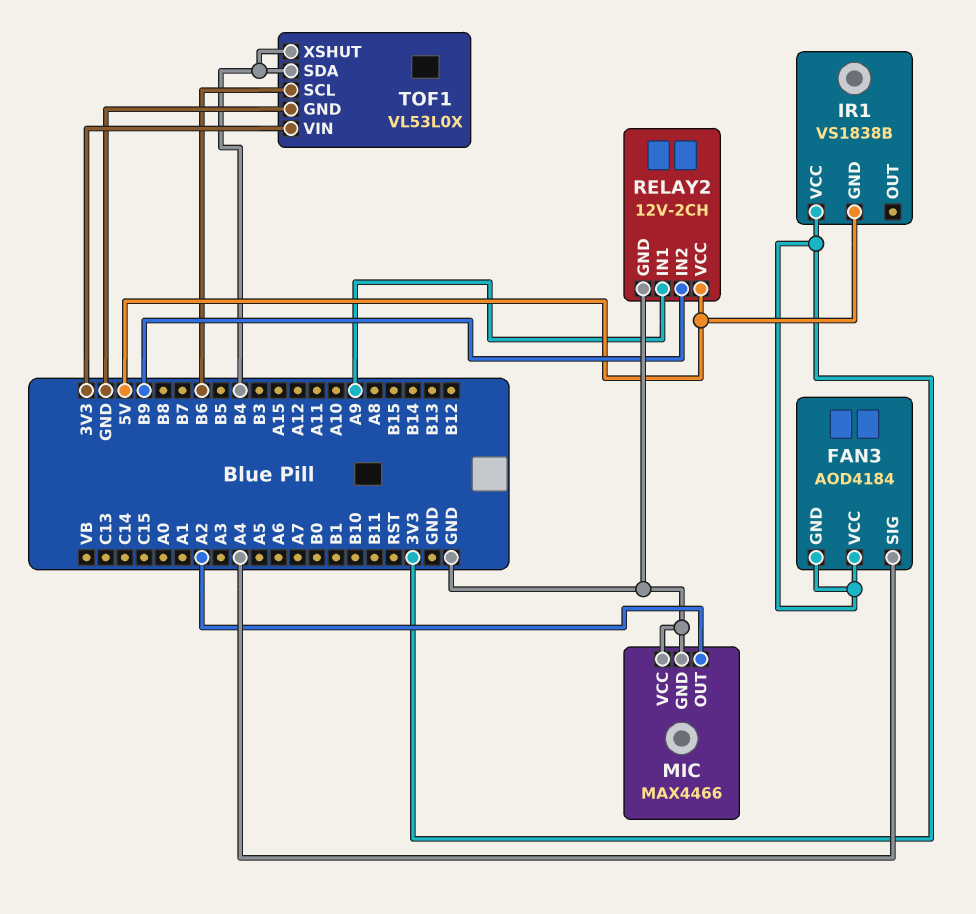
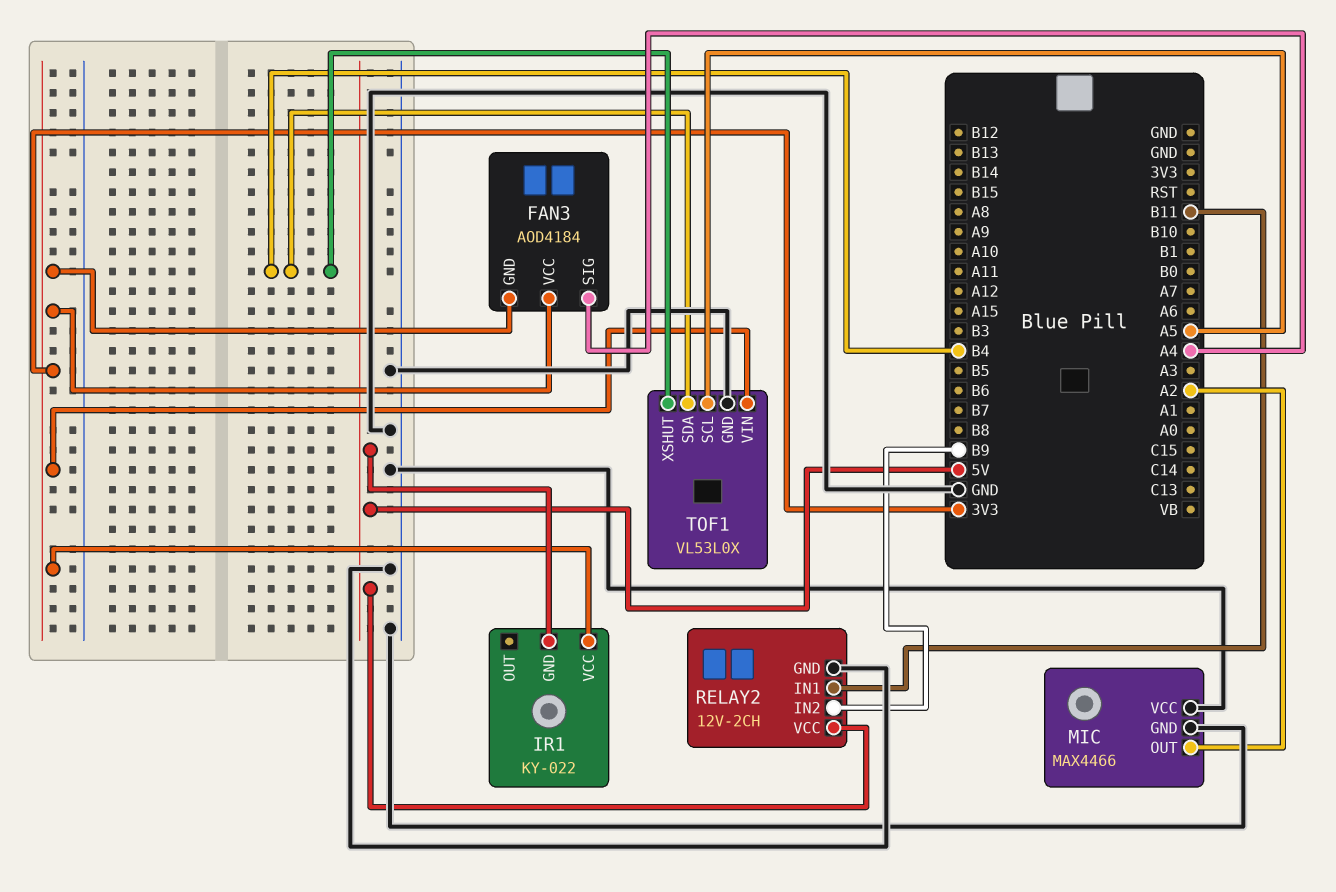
IR1: VS1838B -> KY-022
RELAY2 pin IN1: A9 -> B11
TOF1 pin SCL: B6 -> A5

